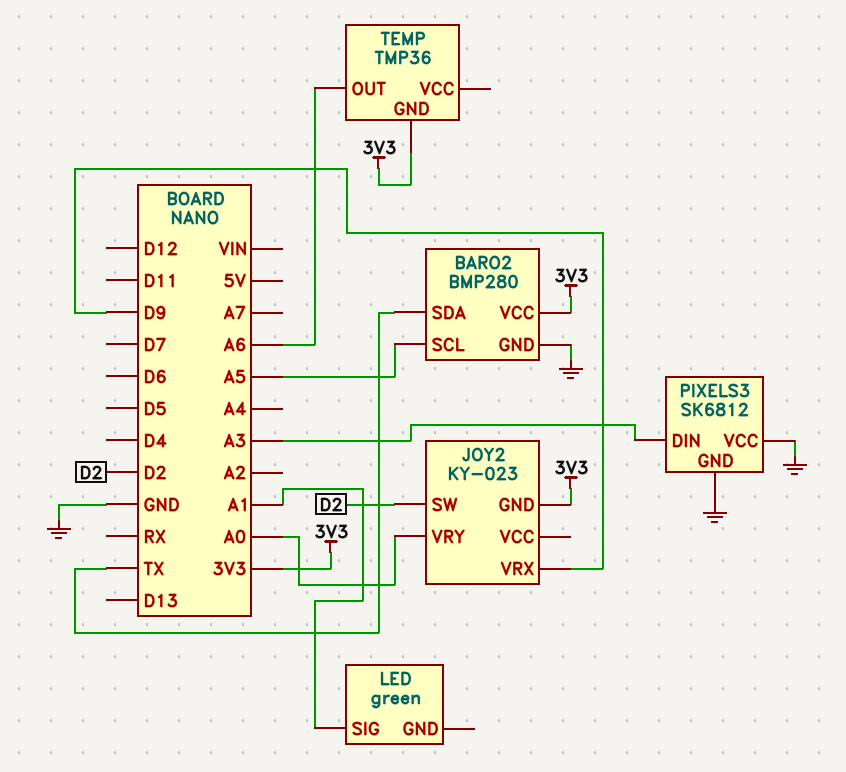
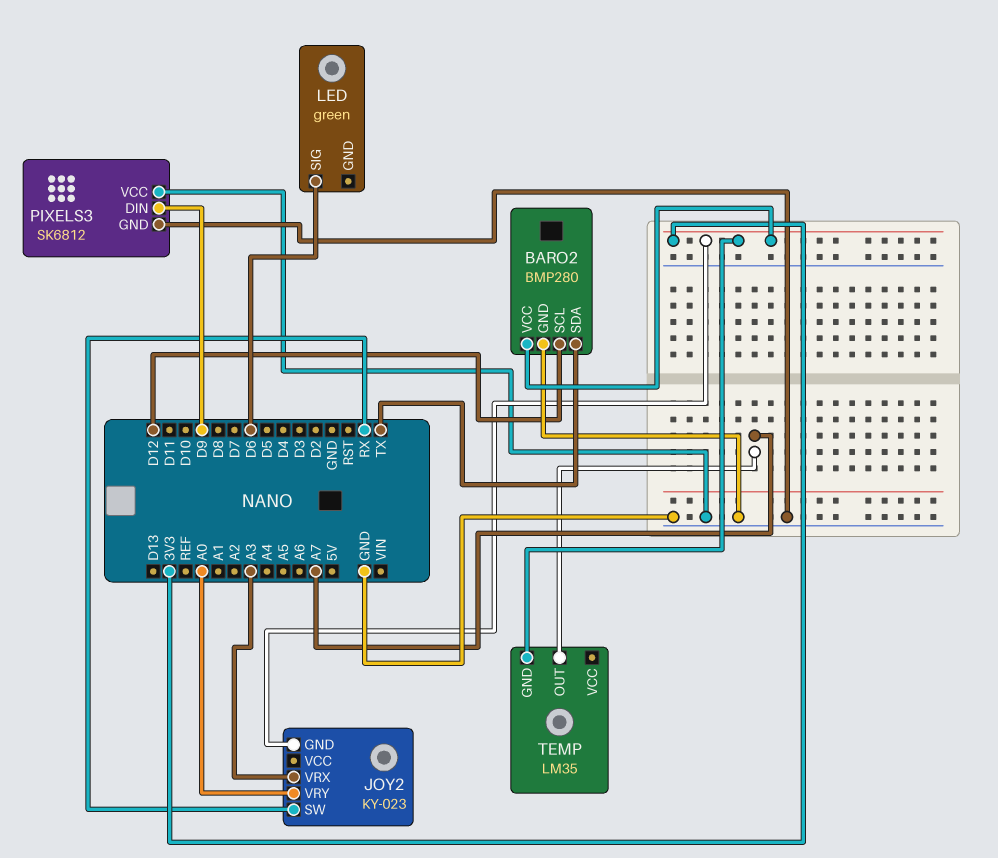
BARO2 pin SCL: A5 -> D12
JOY2 pin SW: D2 -> RX
JOY2 pin VRX: D9 -> A3
LED pin SIG: A1 -> D6
PIXELS3 pin DIN: A3 -> D9
TEMP: TMP36 -> LM35
TEMP pin OUT: A6 -> A7

